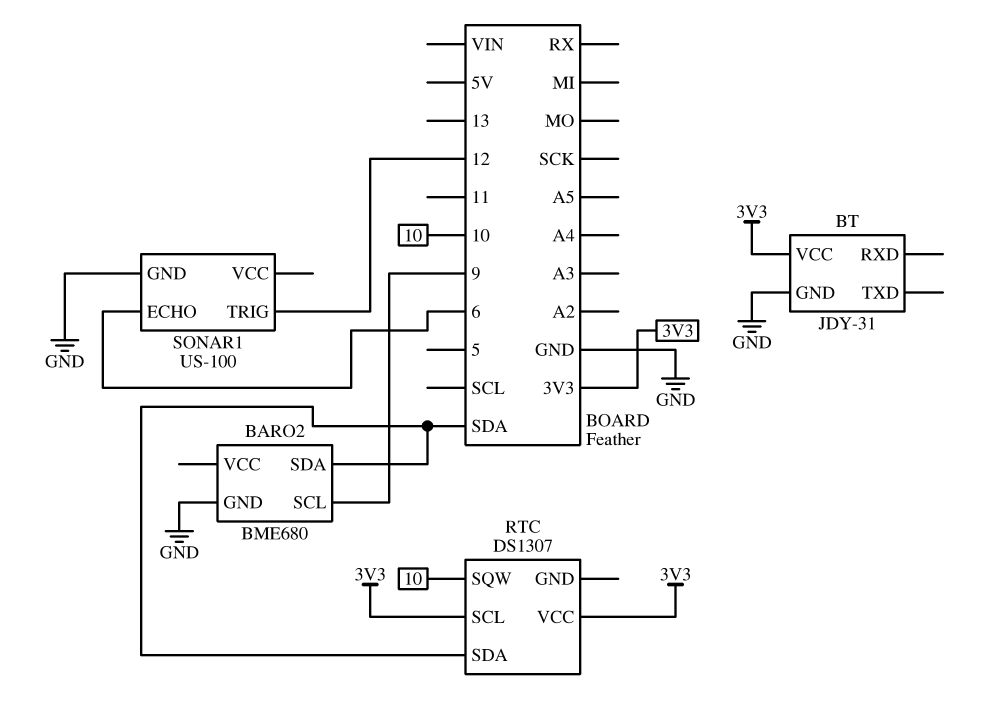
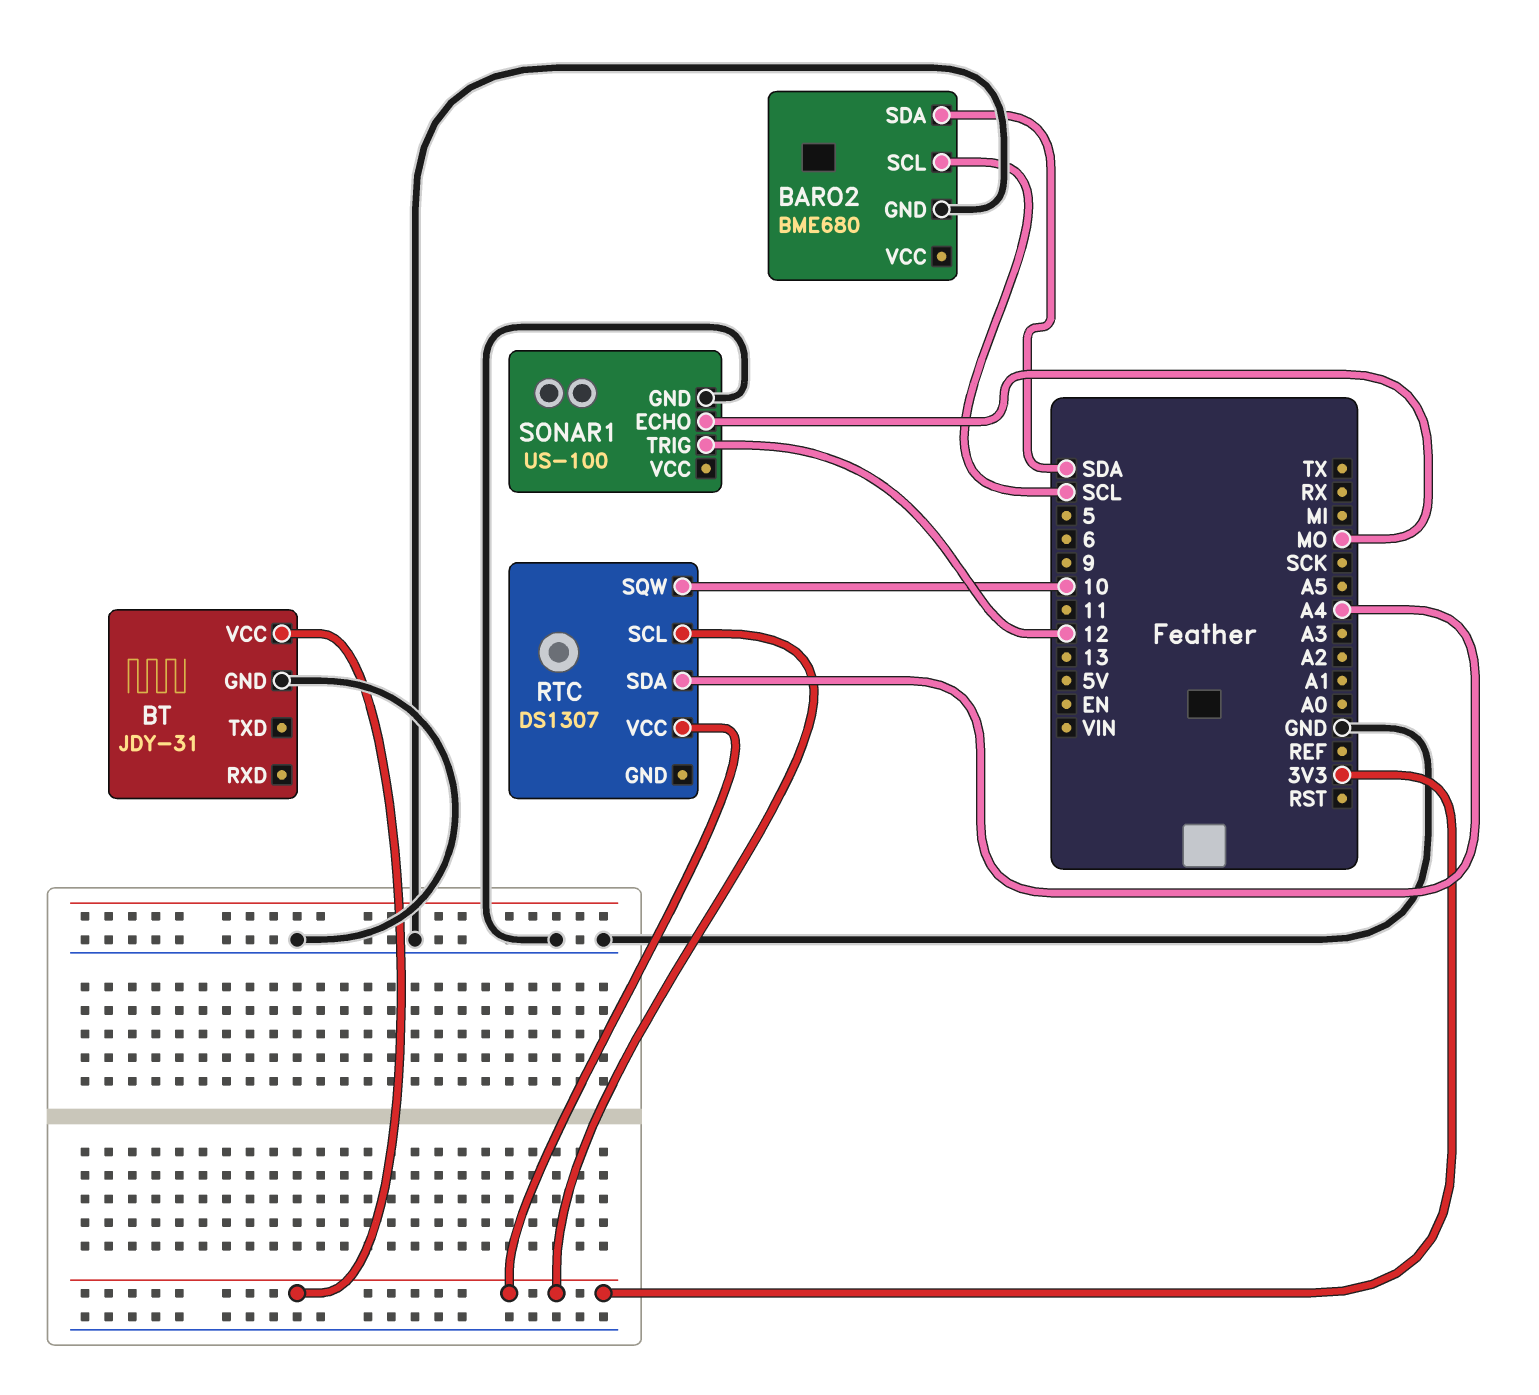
BARO2 pin SCL: 9 -> SCL
RTC pin SDA: SDA -> A4
SONAR1 pin ECHO: 6 -> MO

